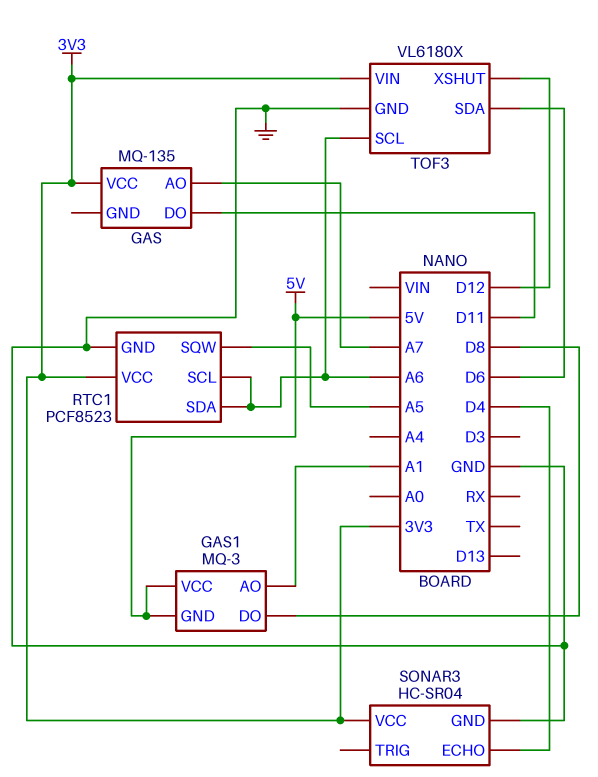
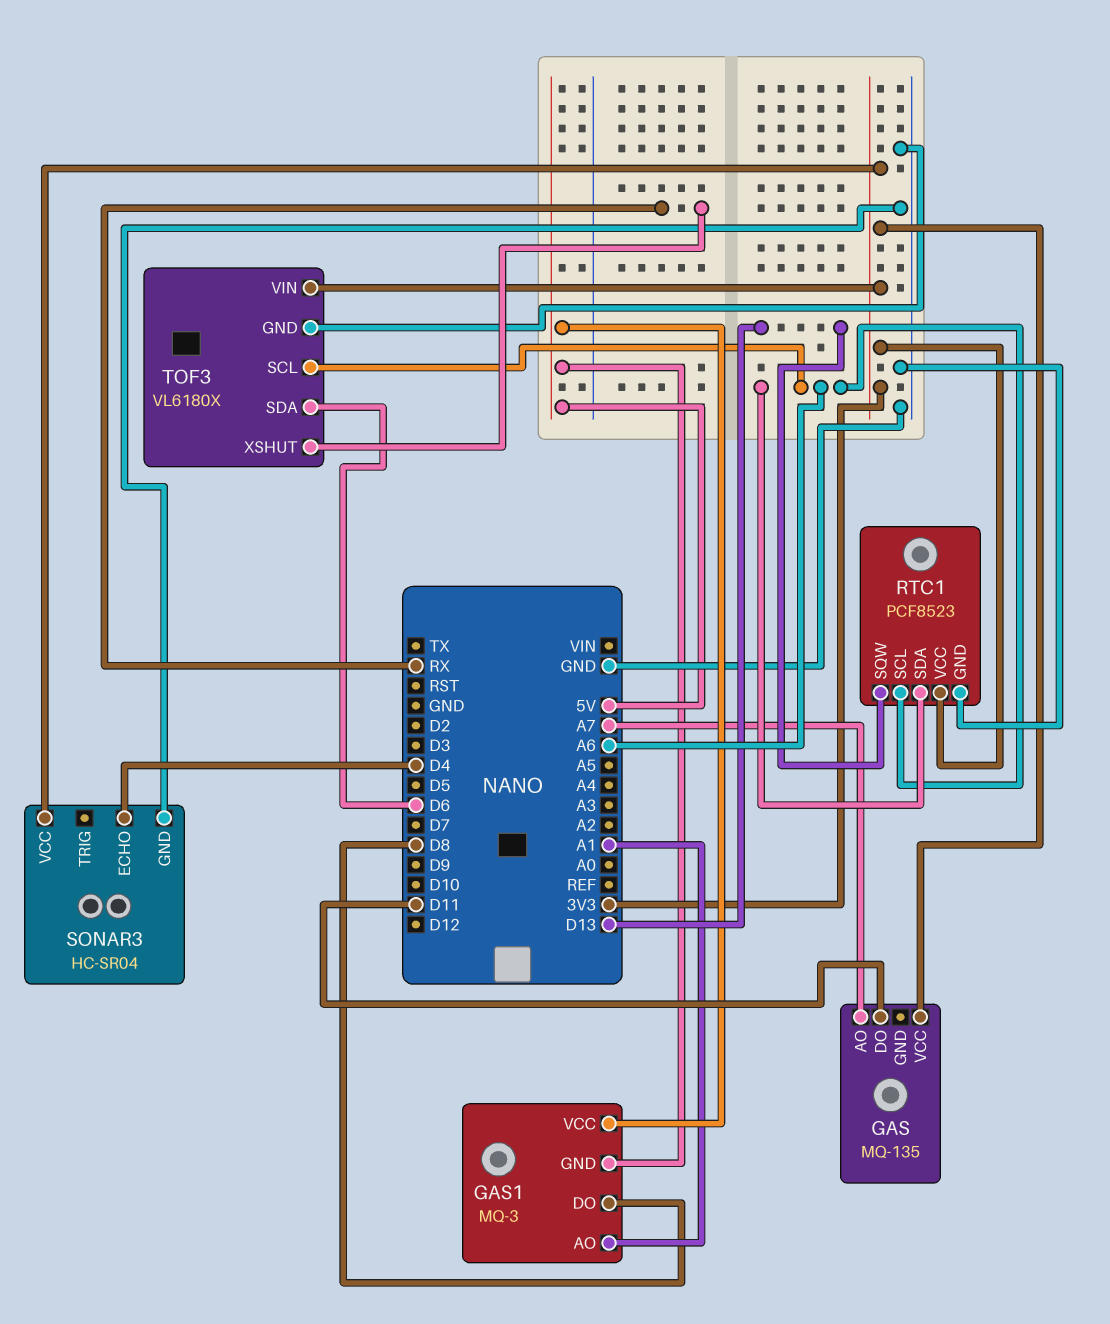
RTC1 pin SQW: A5 -> D13
TOF3 pin XSHUT: D12 -> RX

